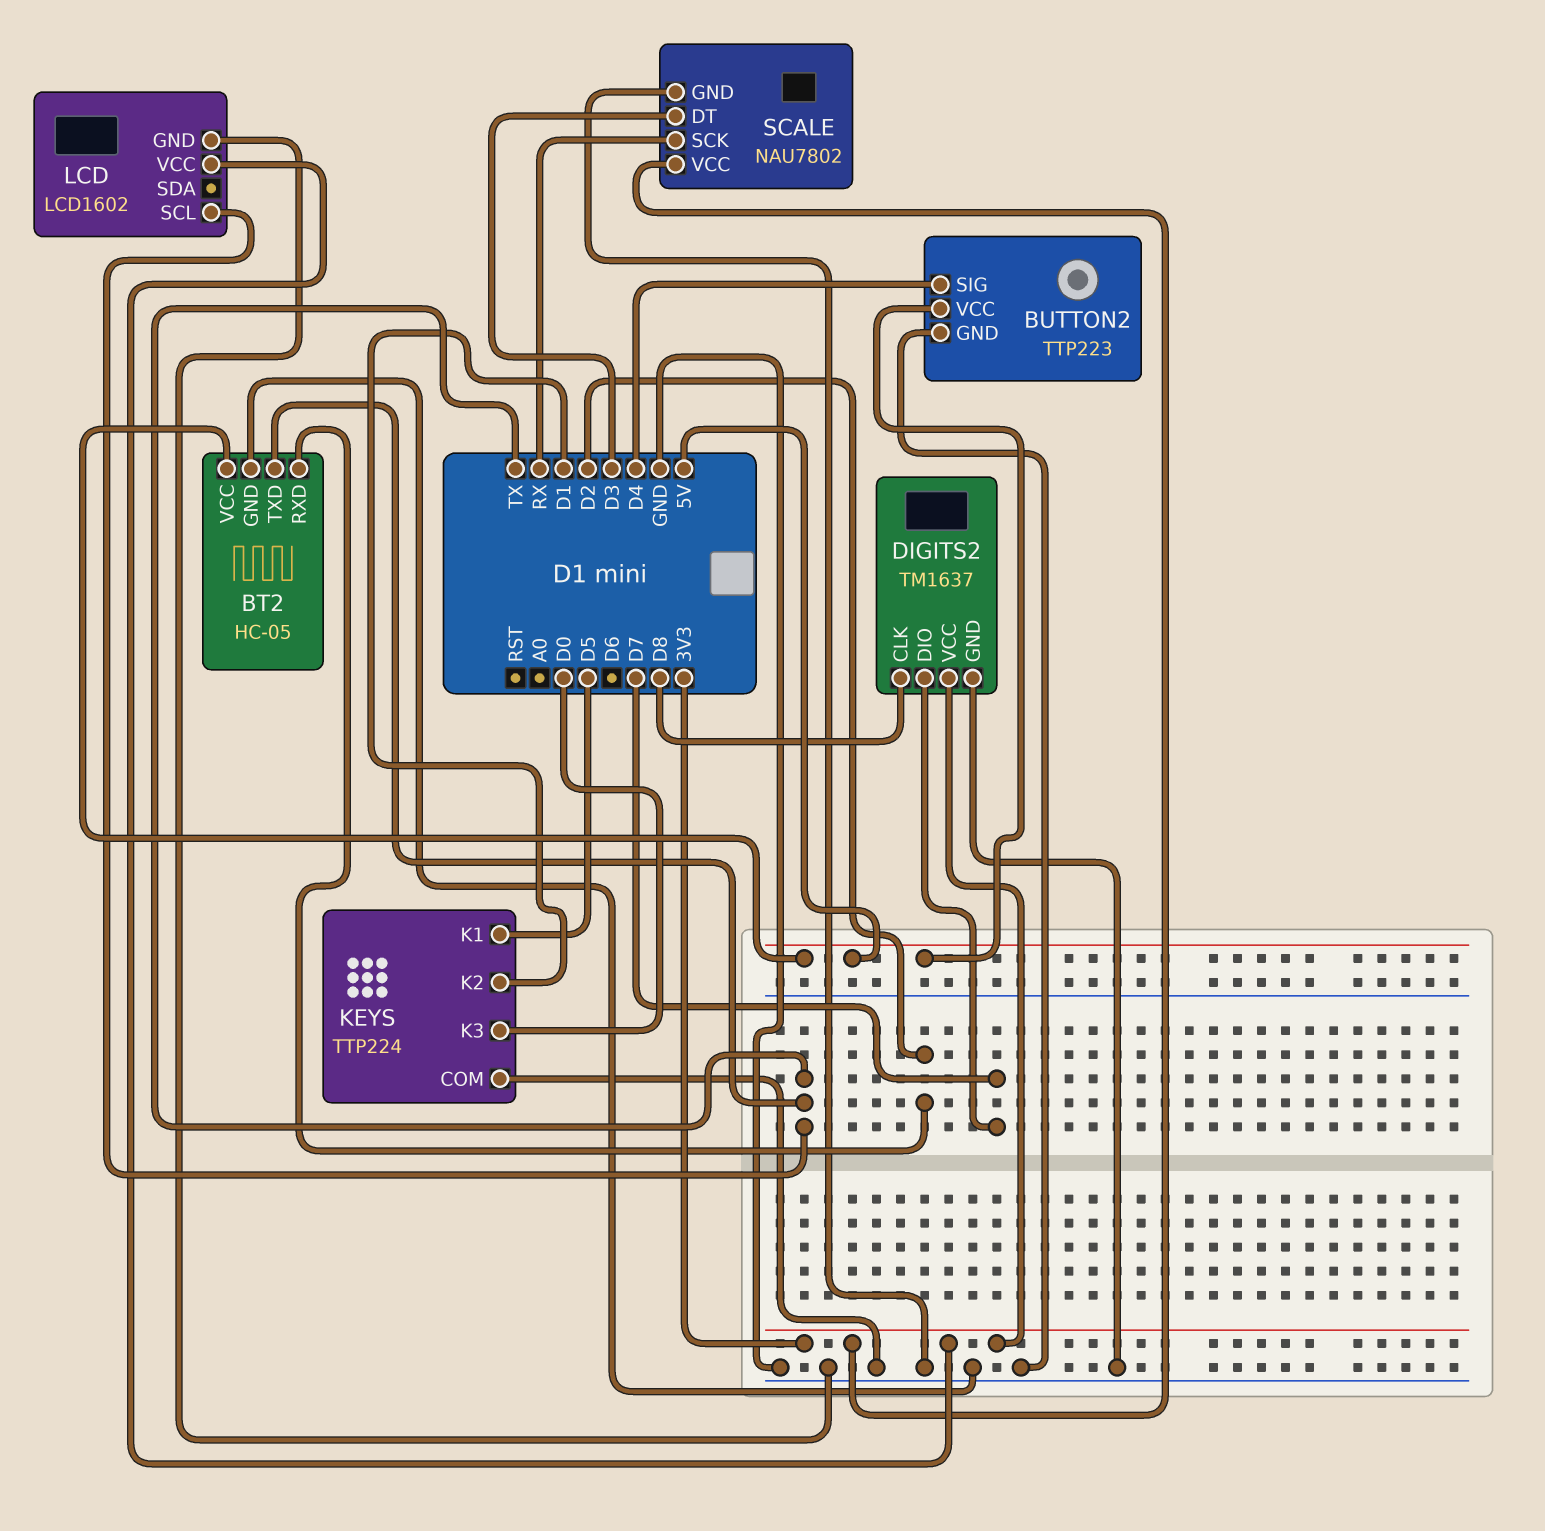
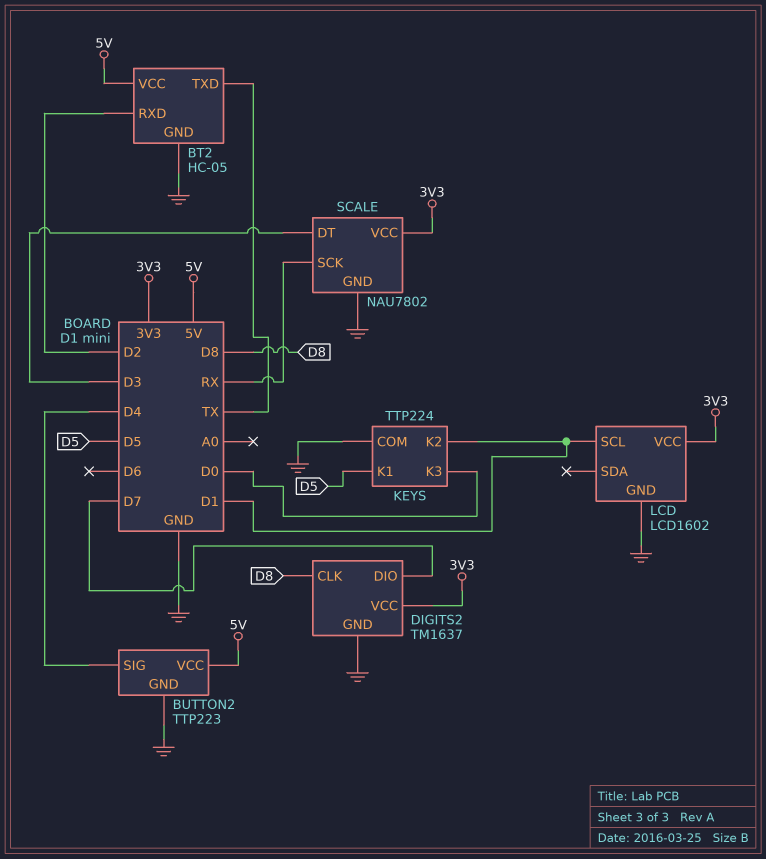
LCD pin SCL: TX -> D1

